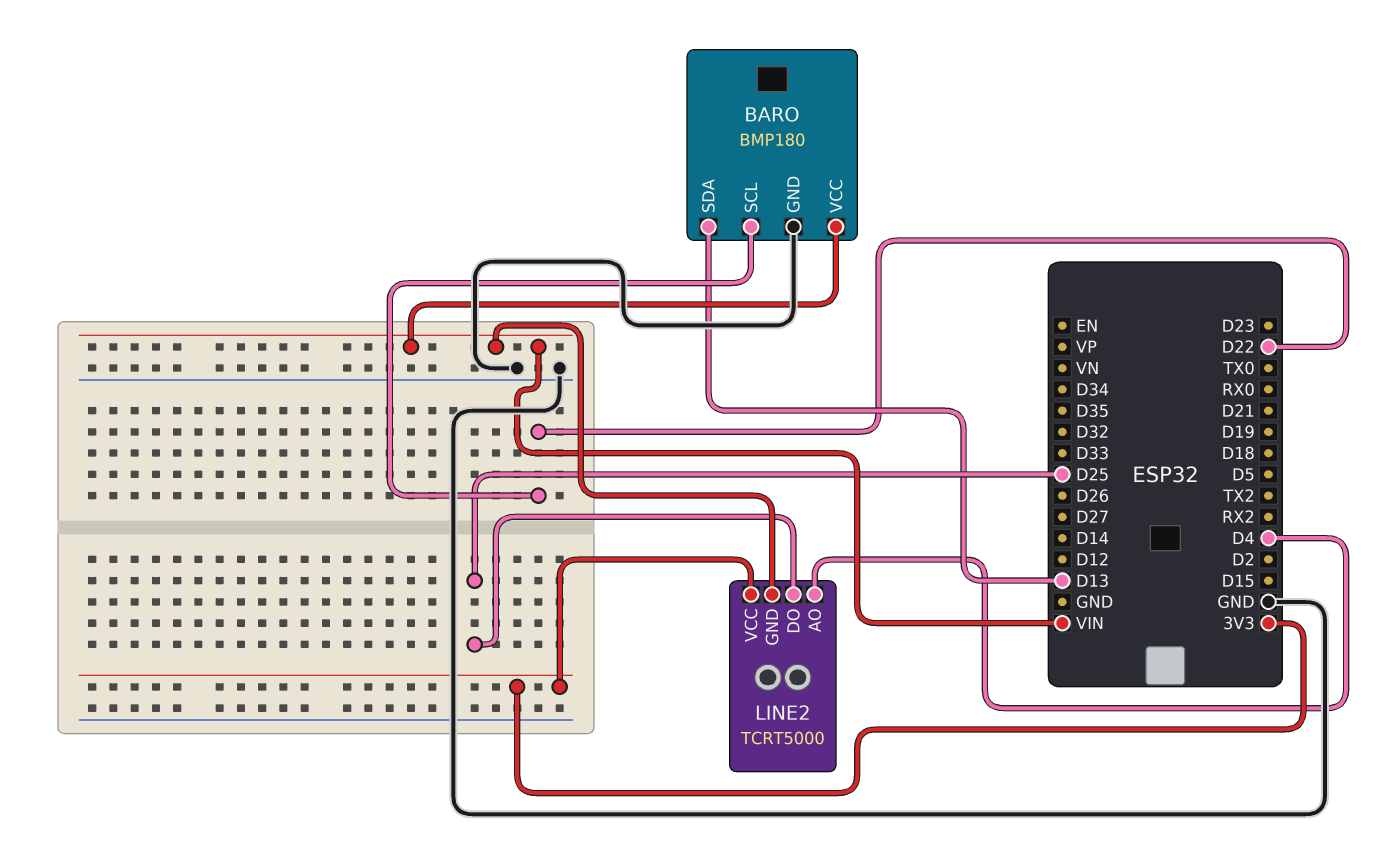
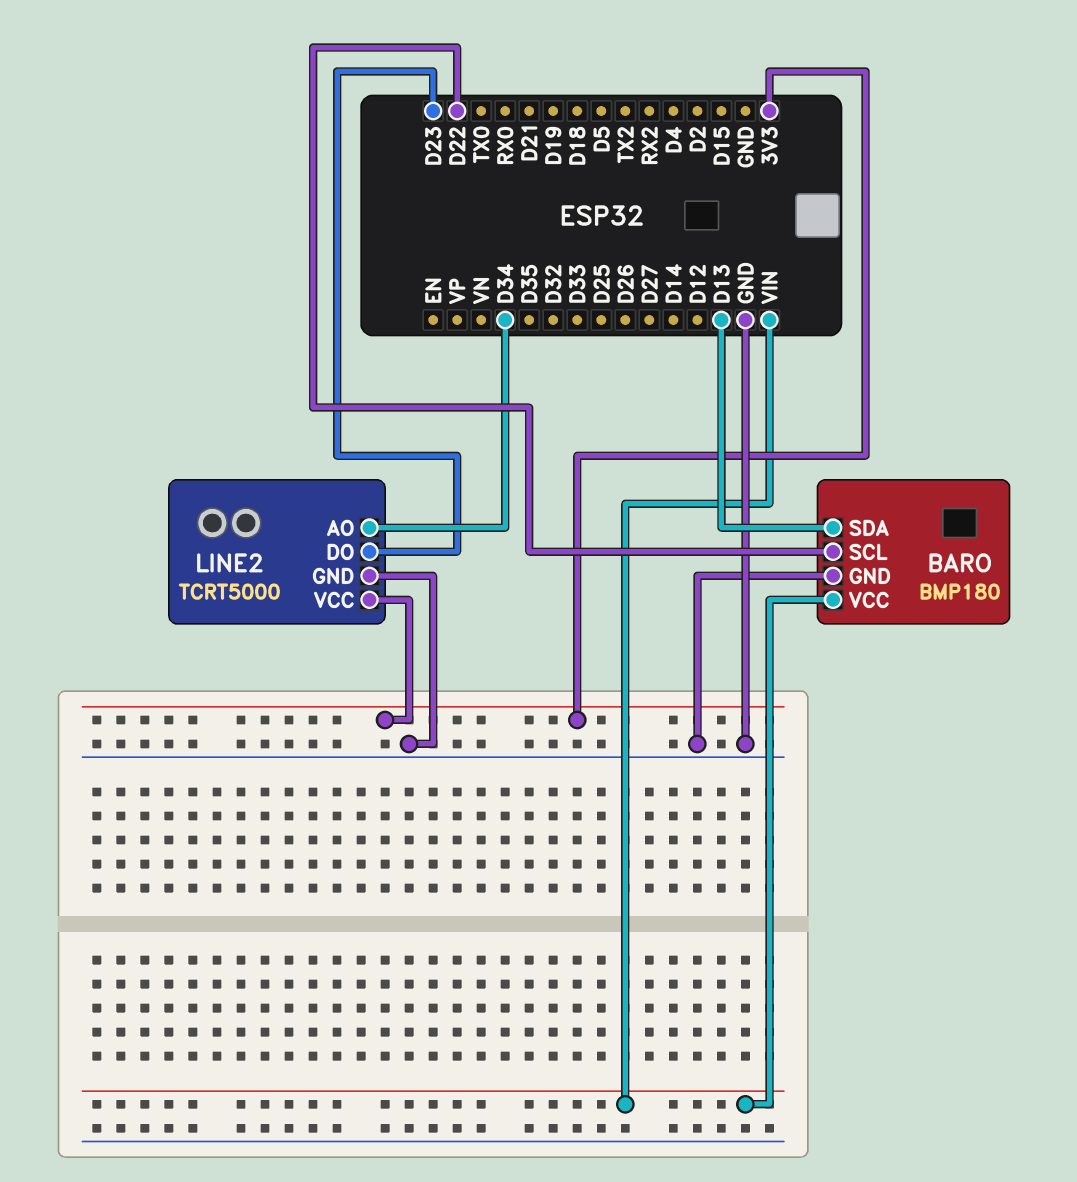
LINE2 pin AO: D4 -> D34
LINE2 pin DO: D25 -> D23
LINE2 pin GND: VIN -> GND

